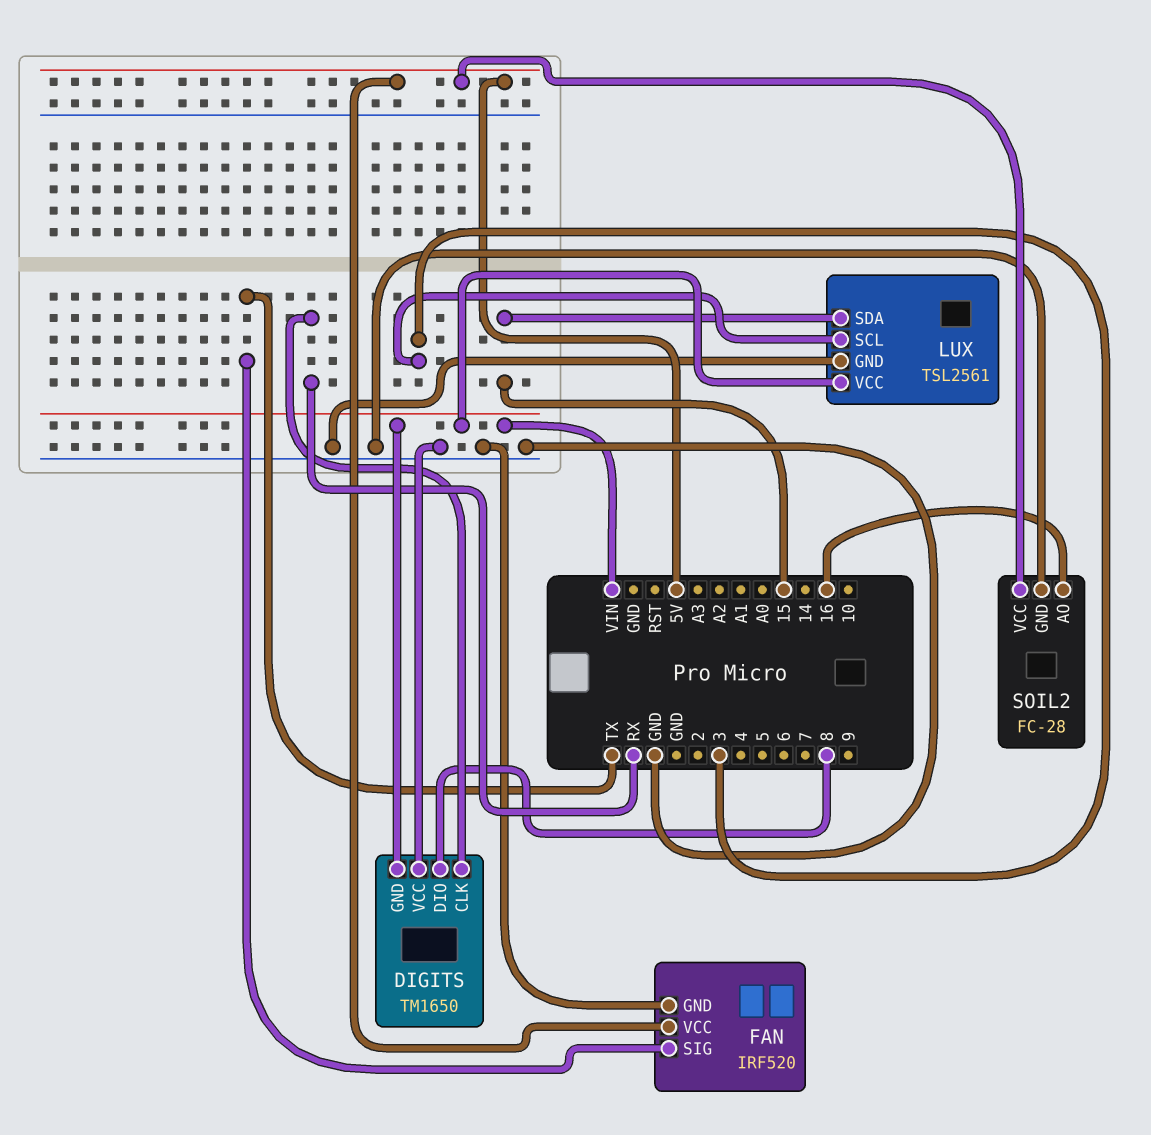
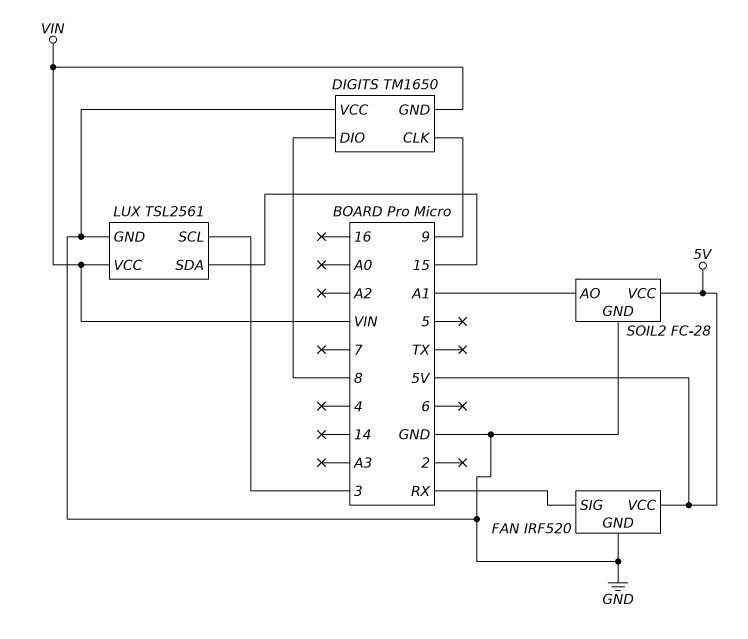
DIGITS pin CLK: RX -> 9
FAN pin SIG: TX -> RX
SOIL2 pin AO: 16 -> A1

